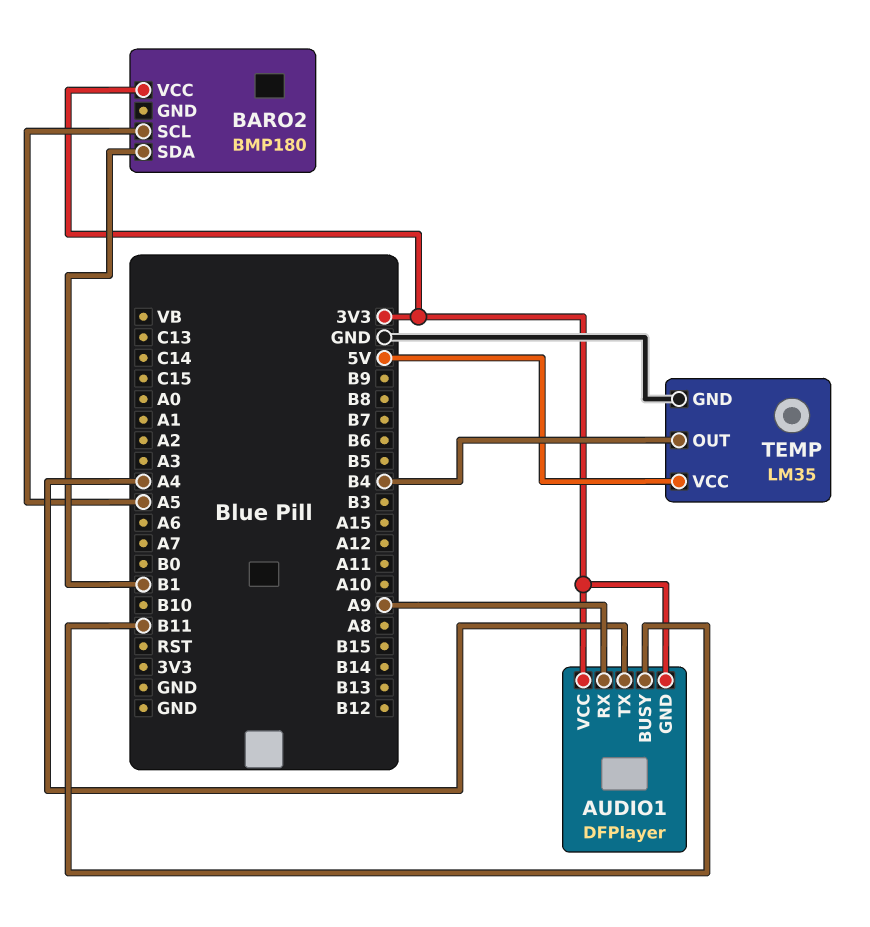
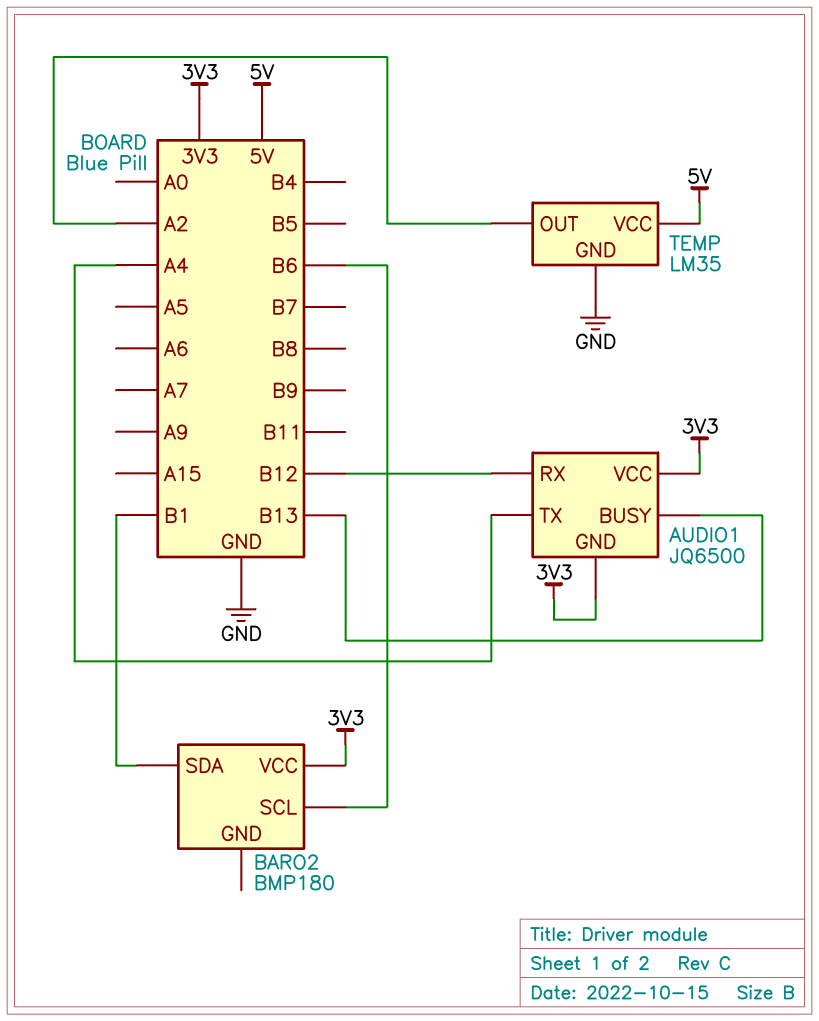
AUDIO1: DFPlayer -> JQ6500
AUDIO1 pin BUSY: B11 -> B13
AUDIO1 pin RX: A9 -> B12
BARO2 pin SCL: A5 -> B6
TEMP pin OUT: B4 -> A2

